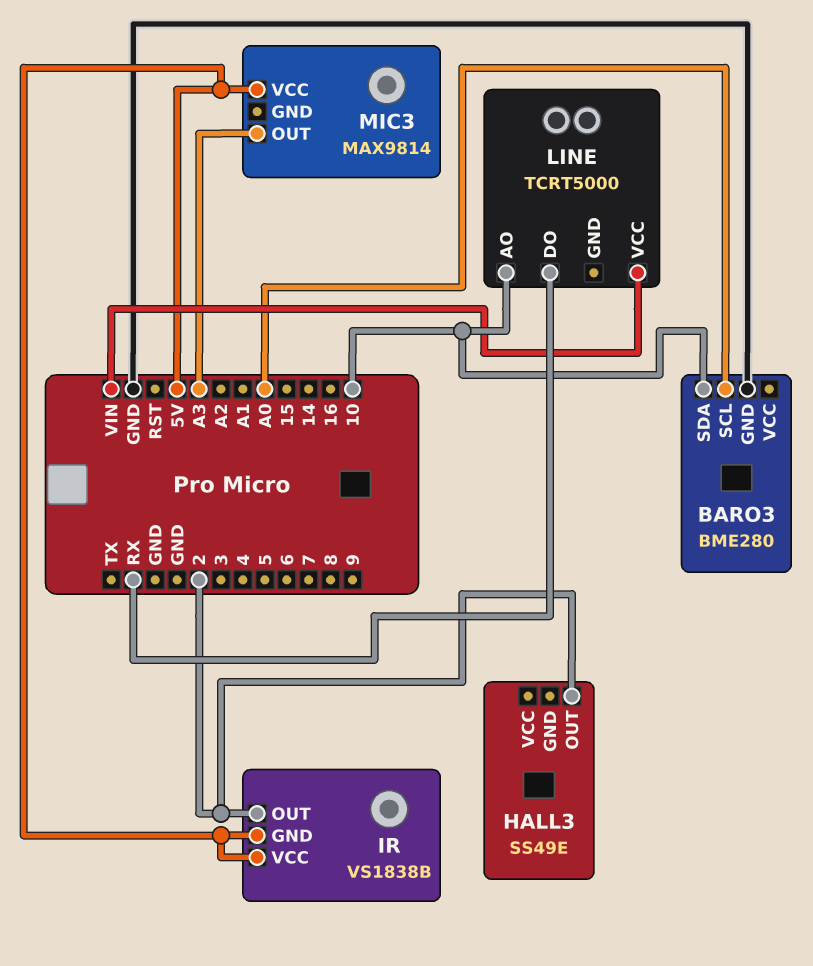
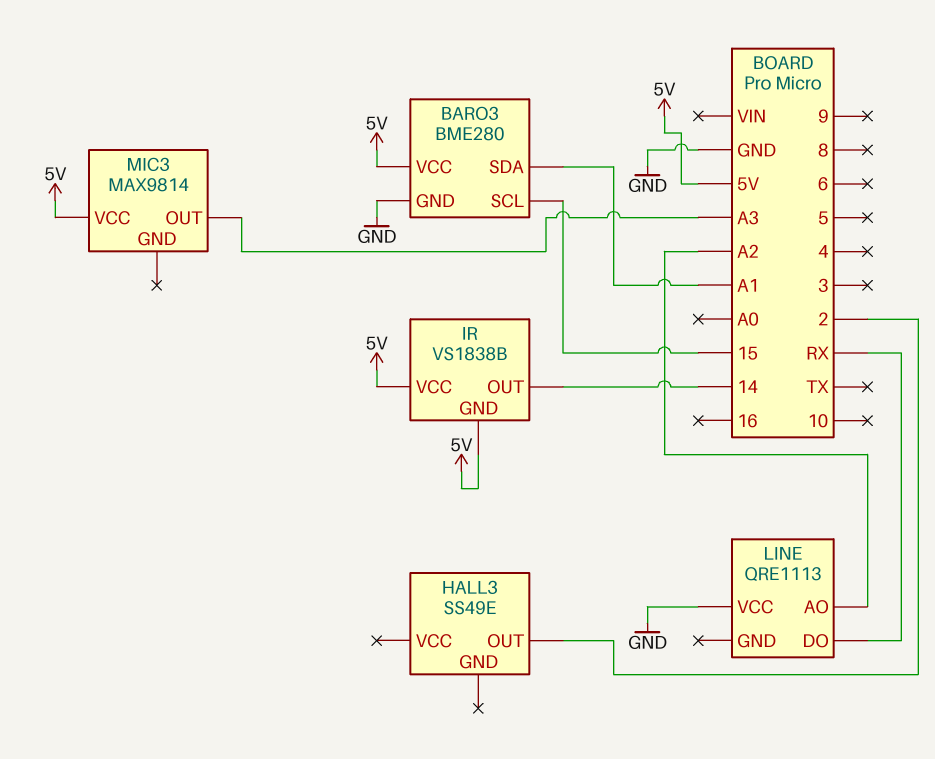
BARO3 pin SCL: A0 -> 15
BARO3 pin SDA: 10 -> A1
BARO3 pin VCC: none -> 5V
IR pin OUT: 2 -> 14
LINE: TCRT5000 -> QRE1113
LINE pin AO: 10 -> A2
LINE pin VCC: VIN -> GND

